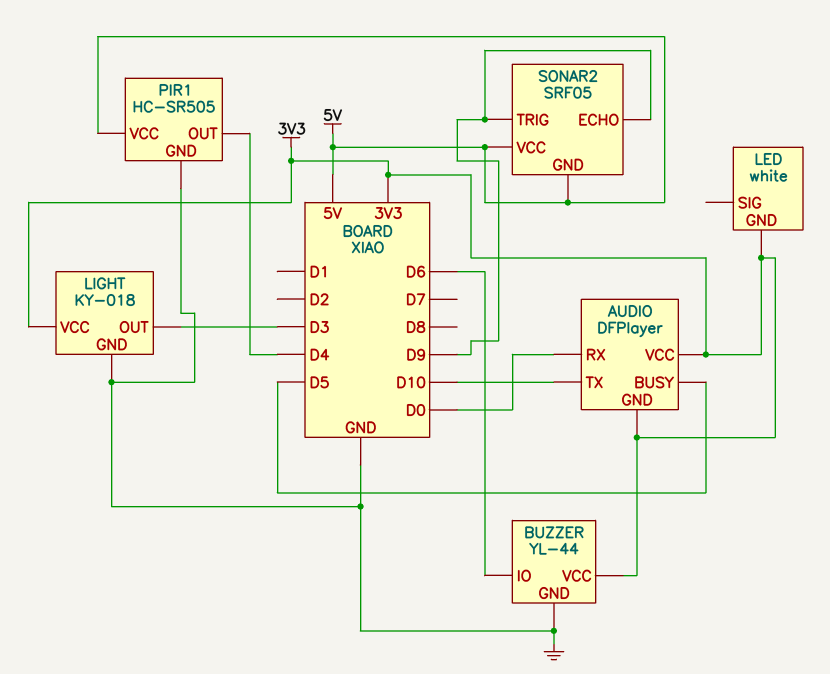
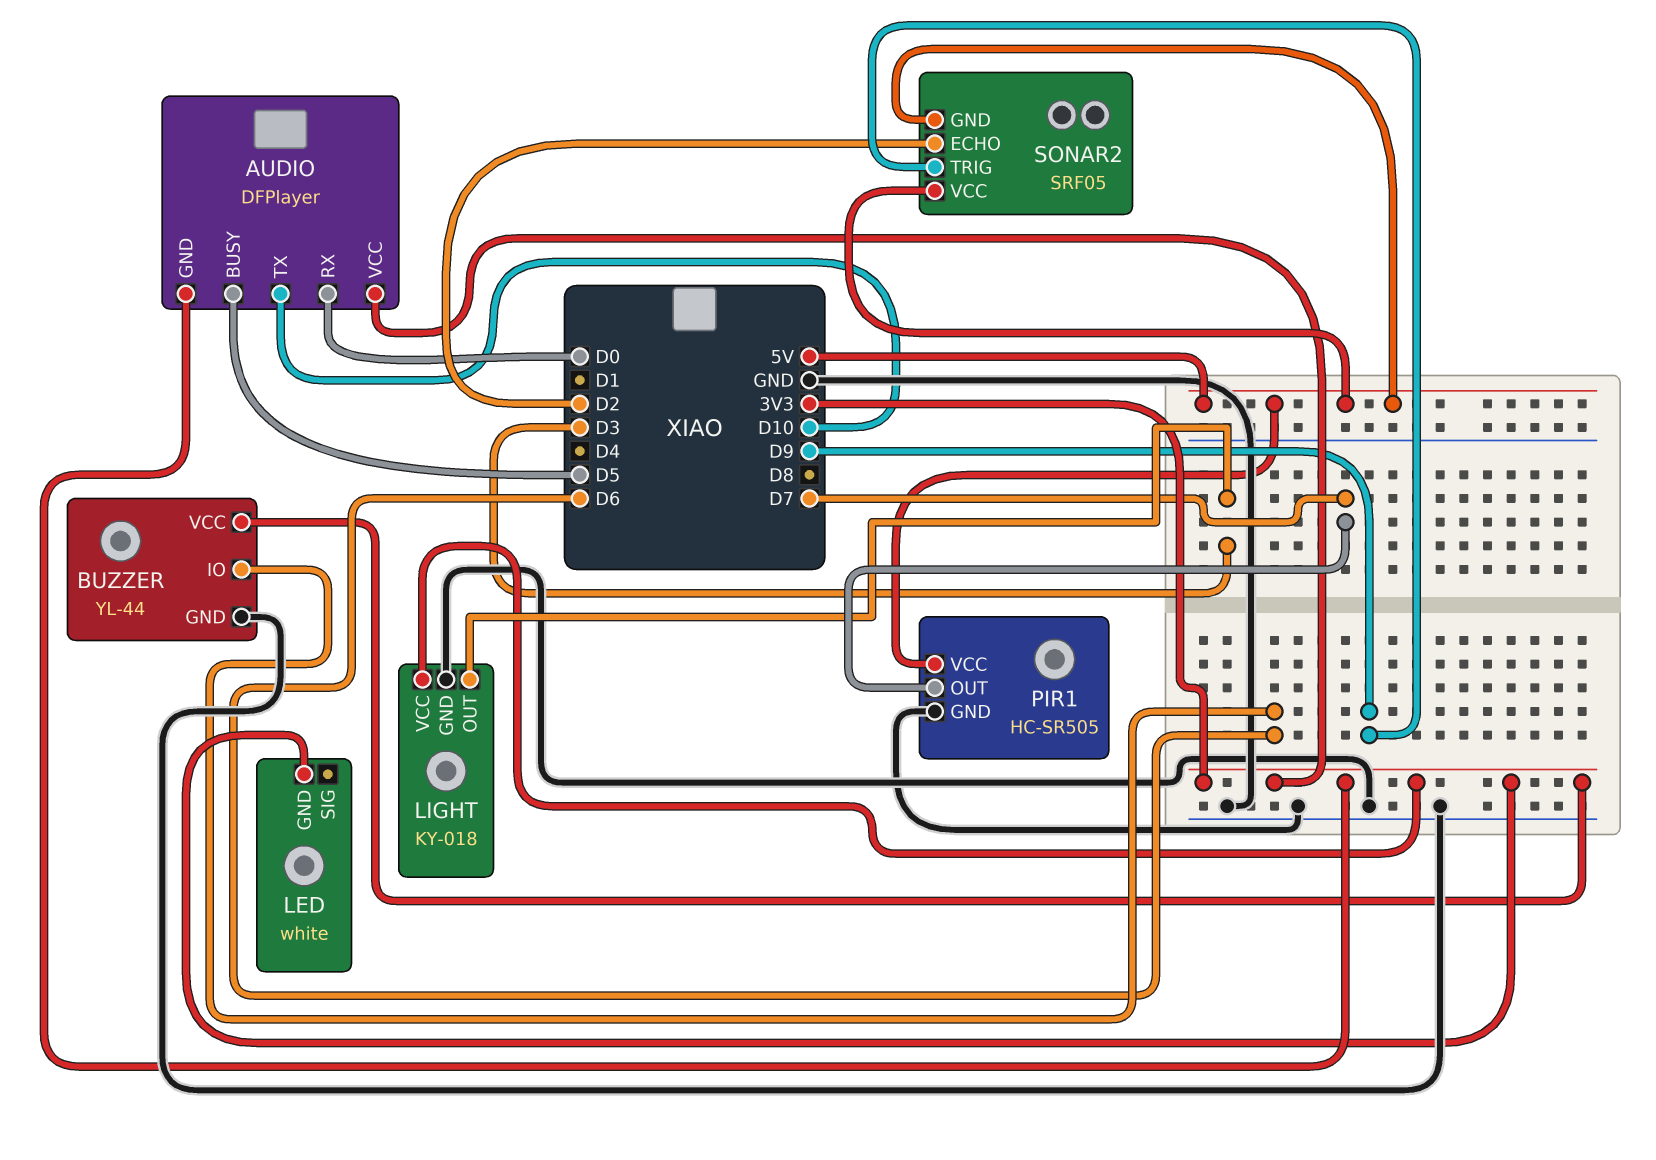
PIR1 pin OUT: D4 -> D7
SONAR2 pin ECHO: D9 -> D2

